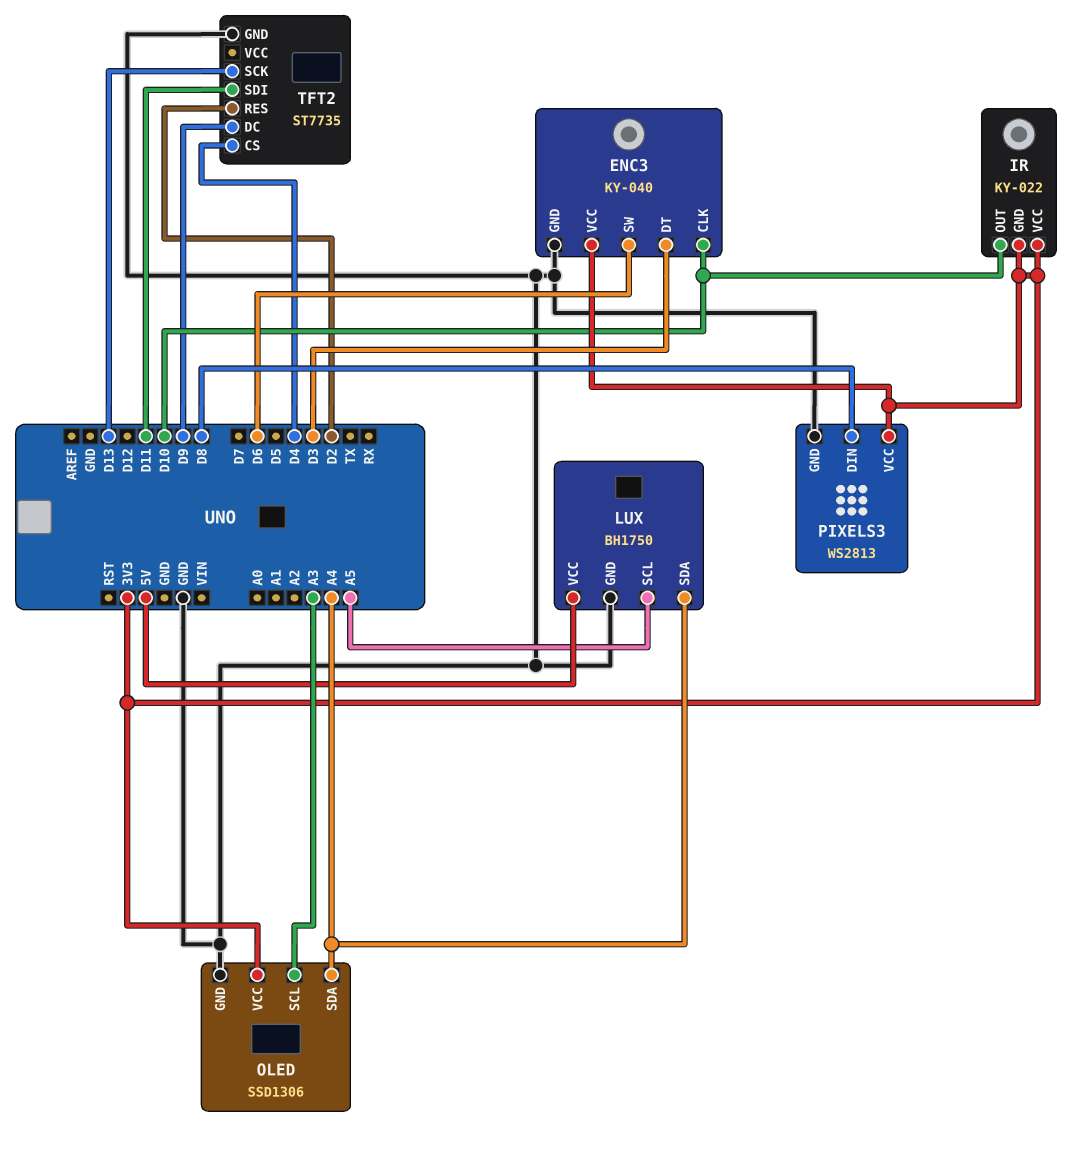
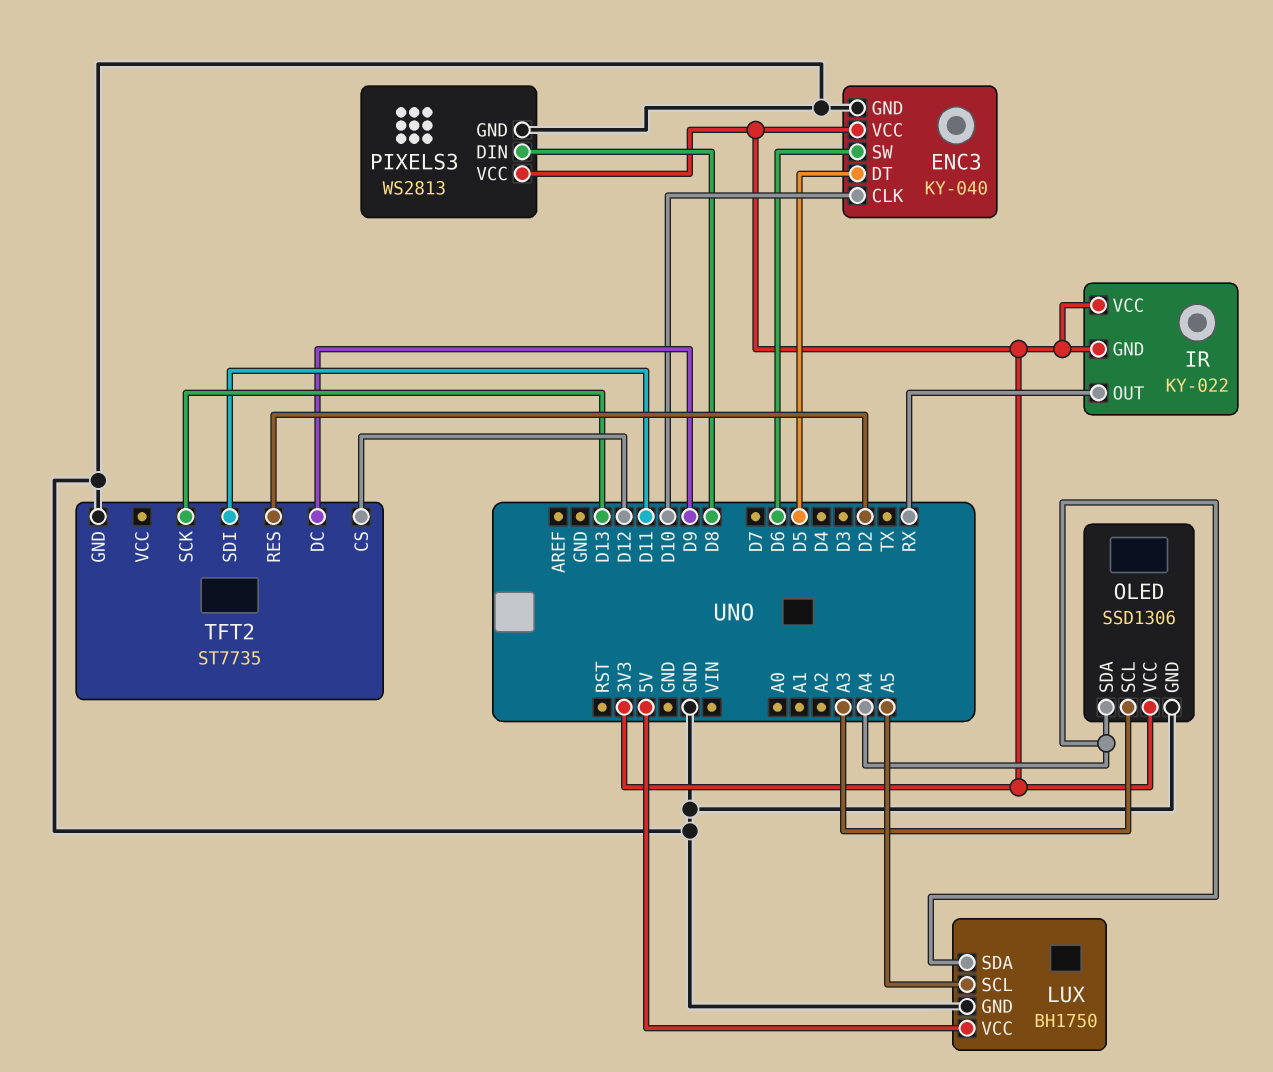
ENC3 pin DT: D3 -> D5
IR pin OUT: D10 -> RX
TFT2 pin CS: D4 -> D12

